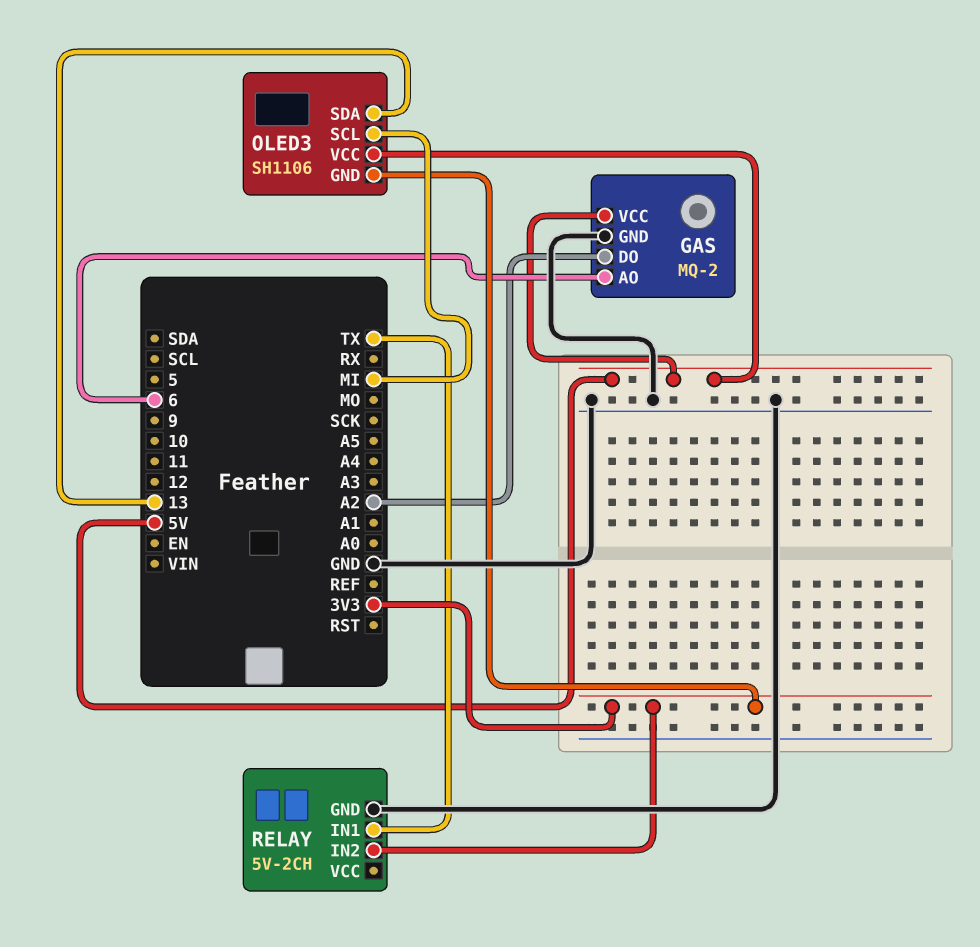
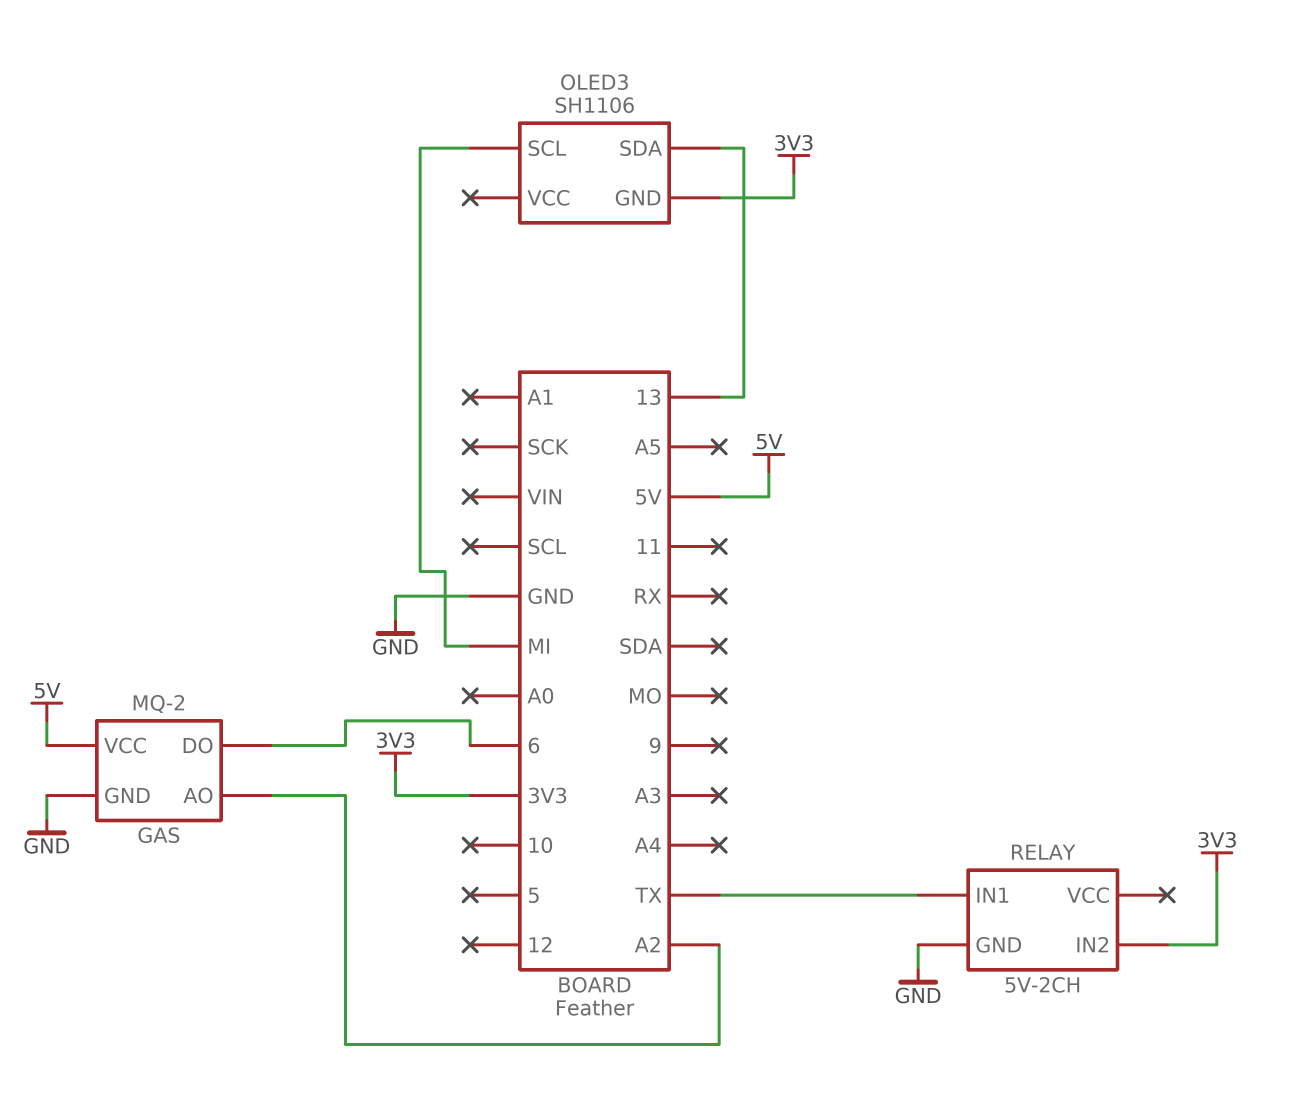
GAS pin AO: 6 -> A2
GAS pin DO: A2 -> 6
OLED3 pin VCC: 5V -> none

